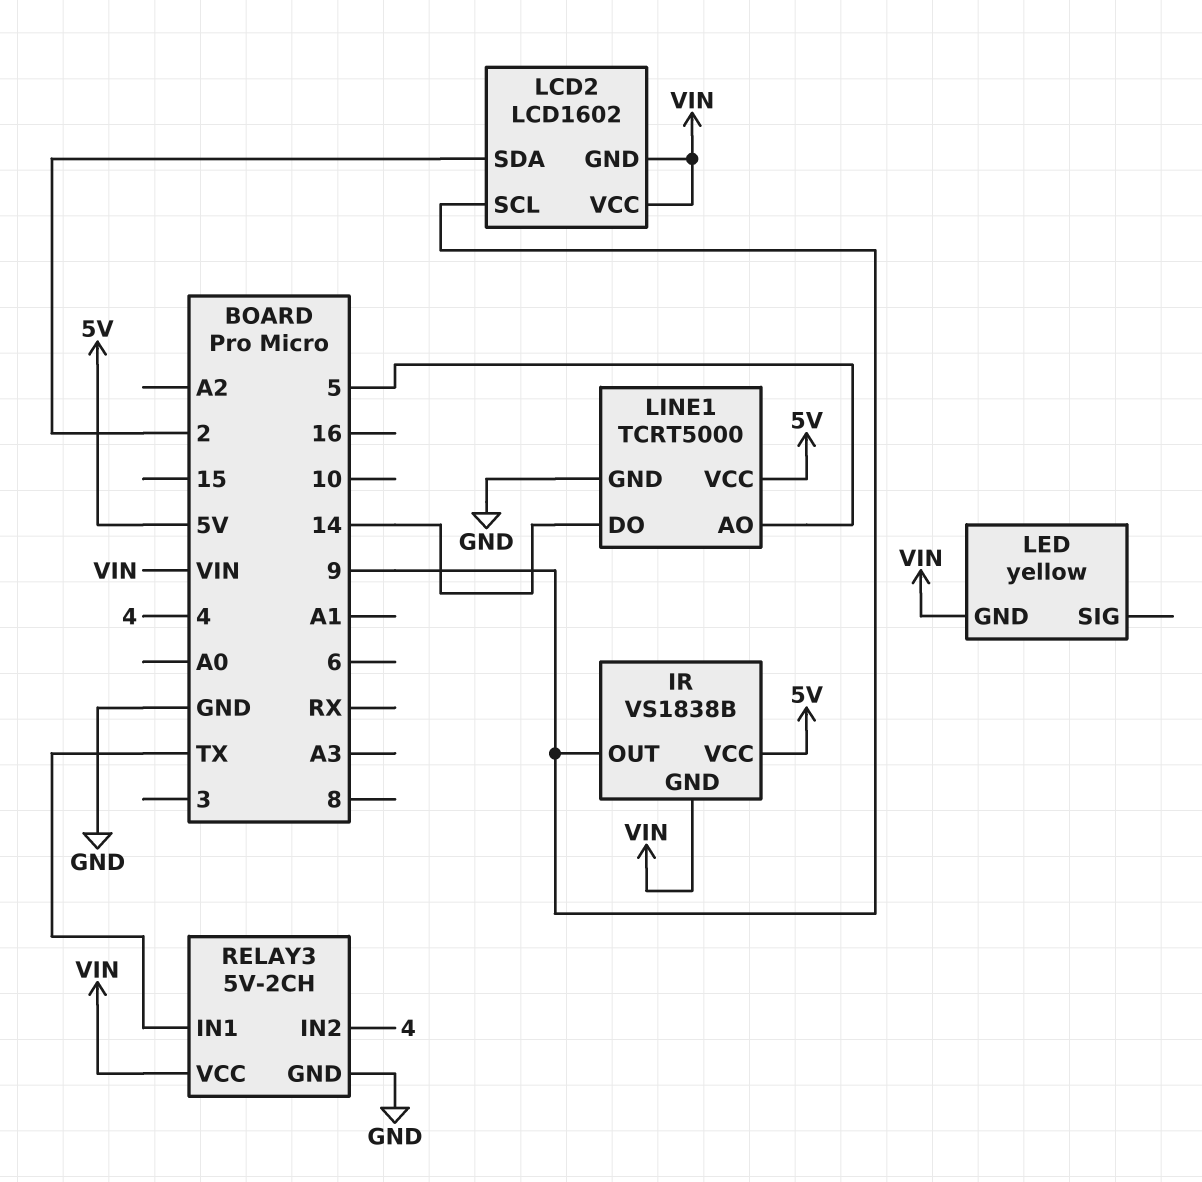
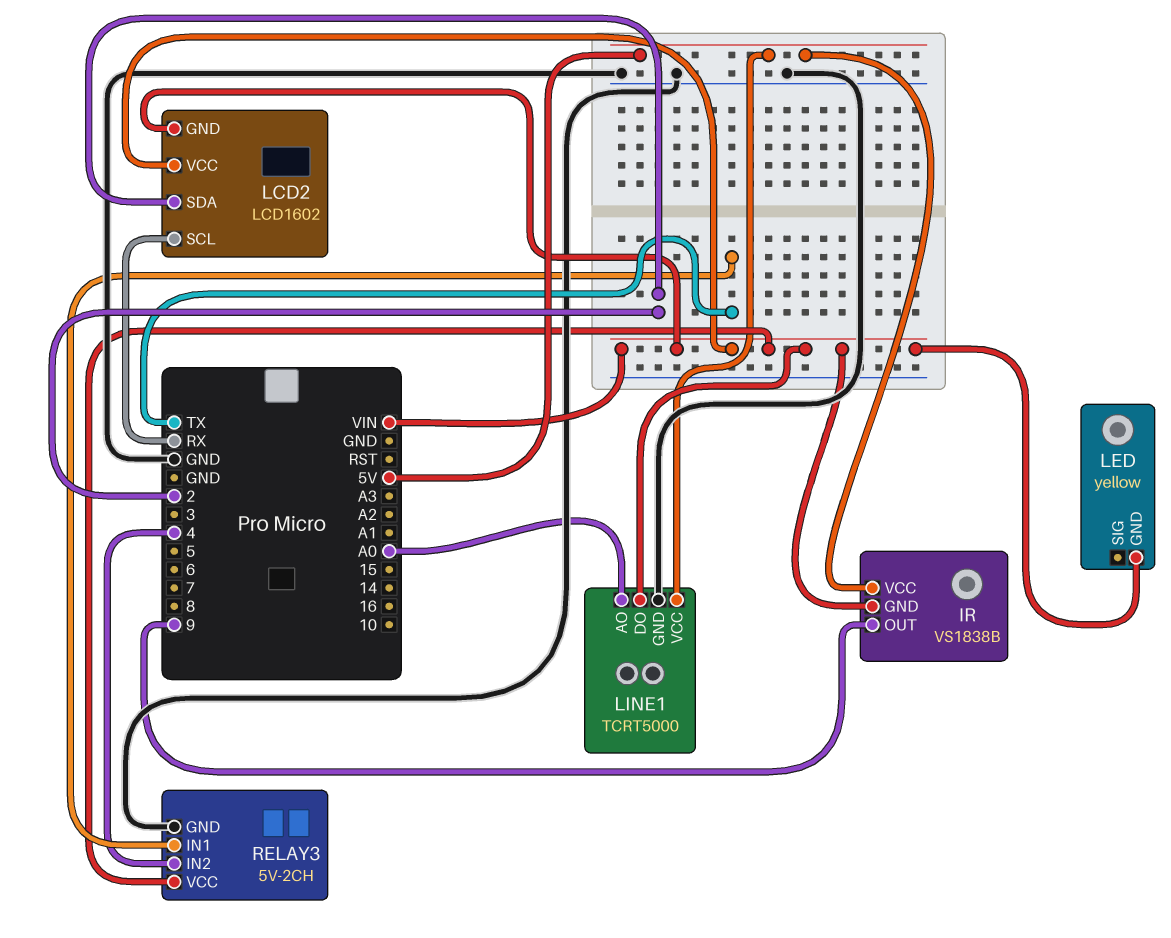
LCD2 pin SCL: 9 -> RX
LINE1 pin AO: 5 -> A0
LINE1 pin DO: 14 -> VIN

